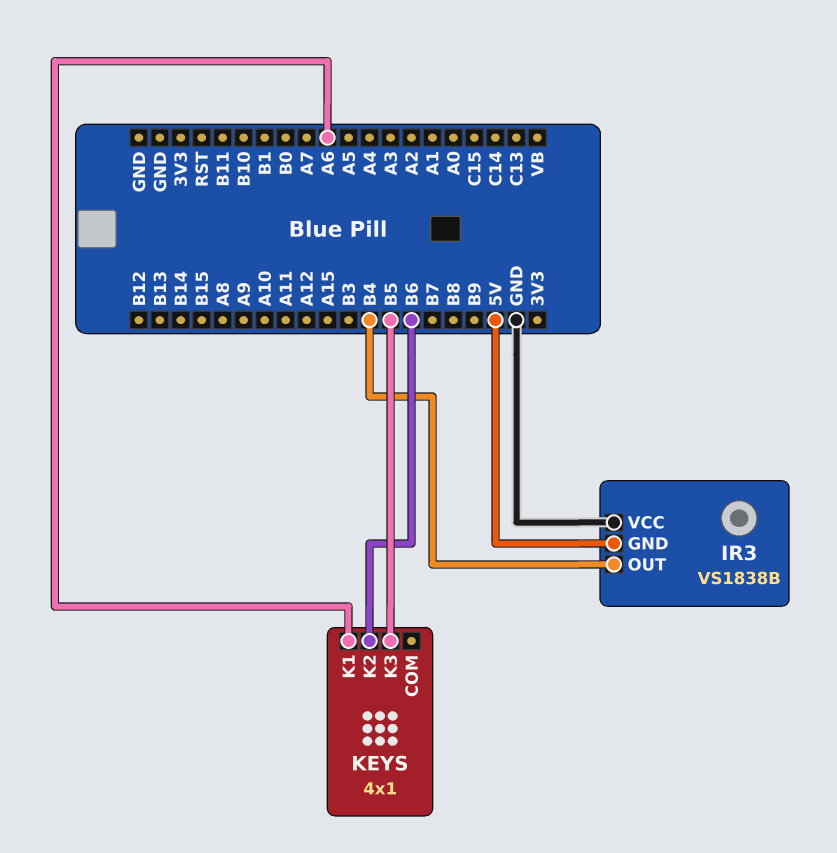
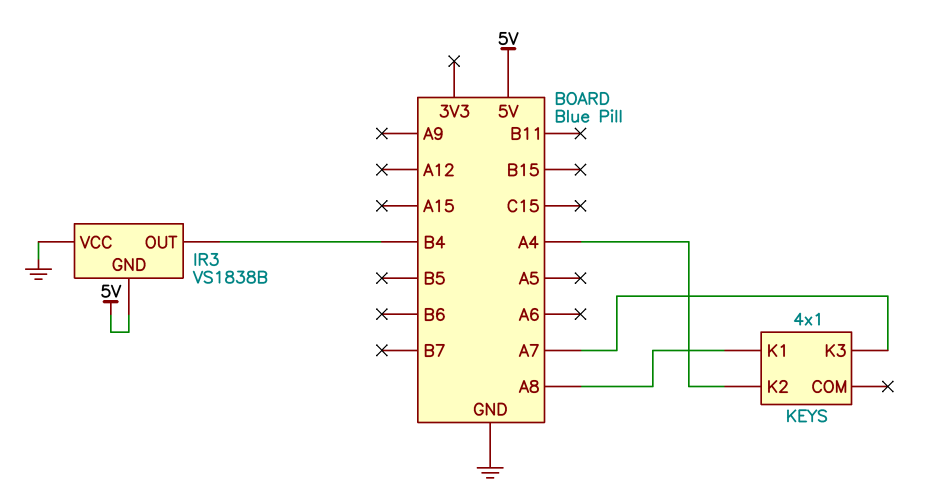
KEYS pin K1: A6 -> A8
KEYS pin K2: B6 -> A4
KEYS pin K3: B5 -> A7

